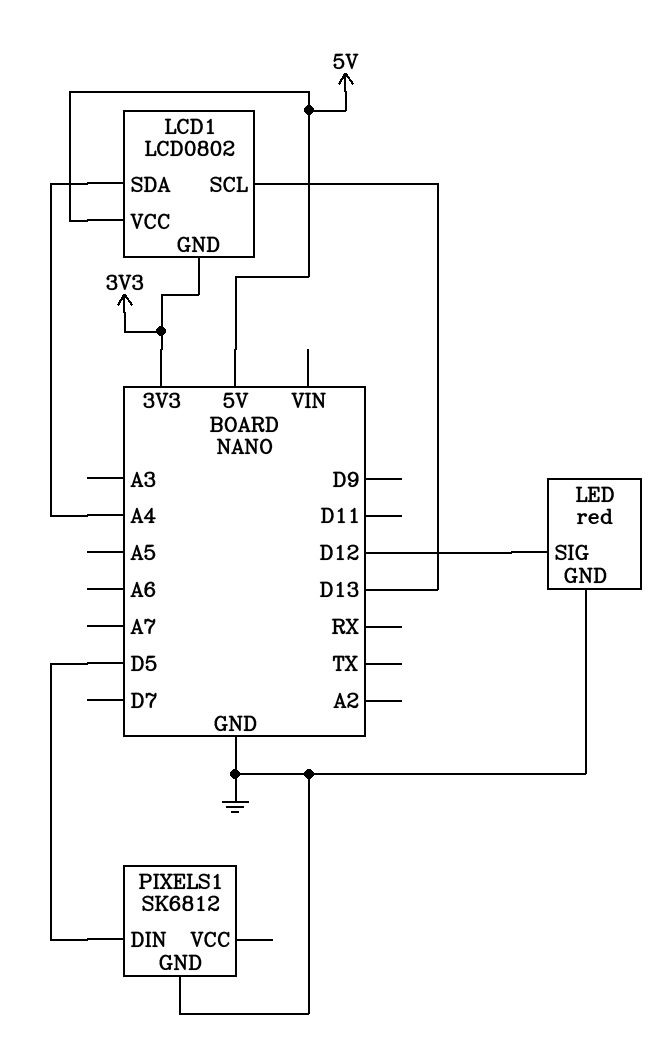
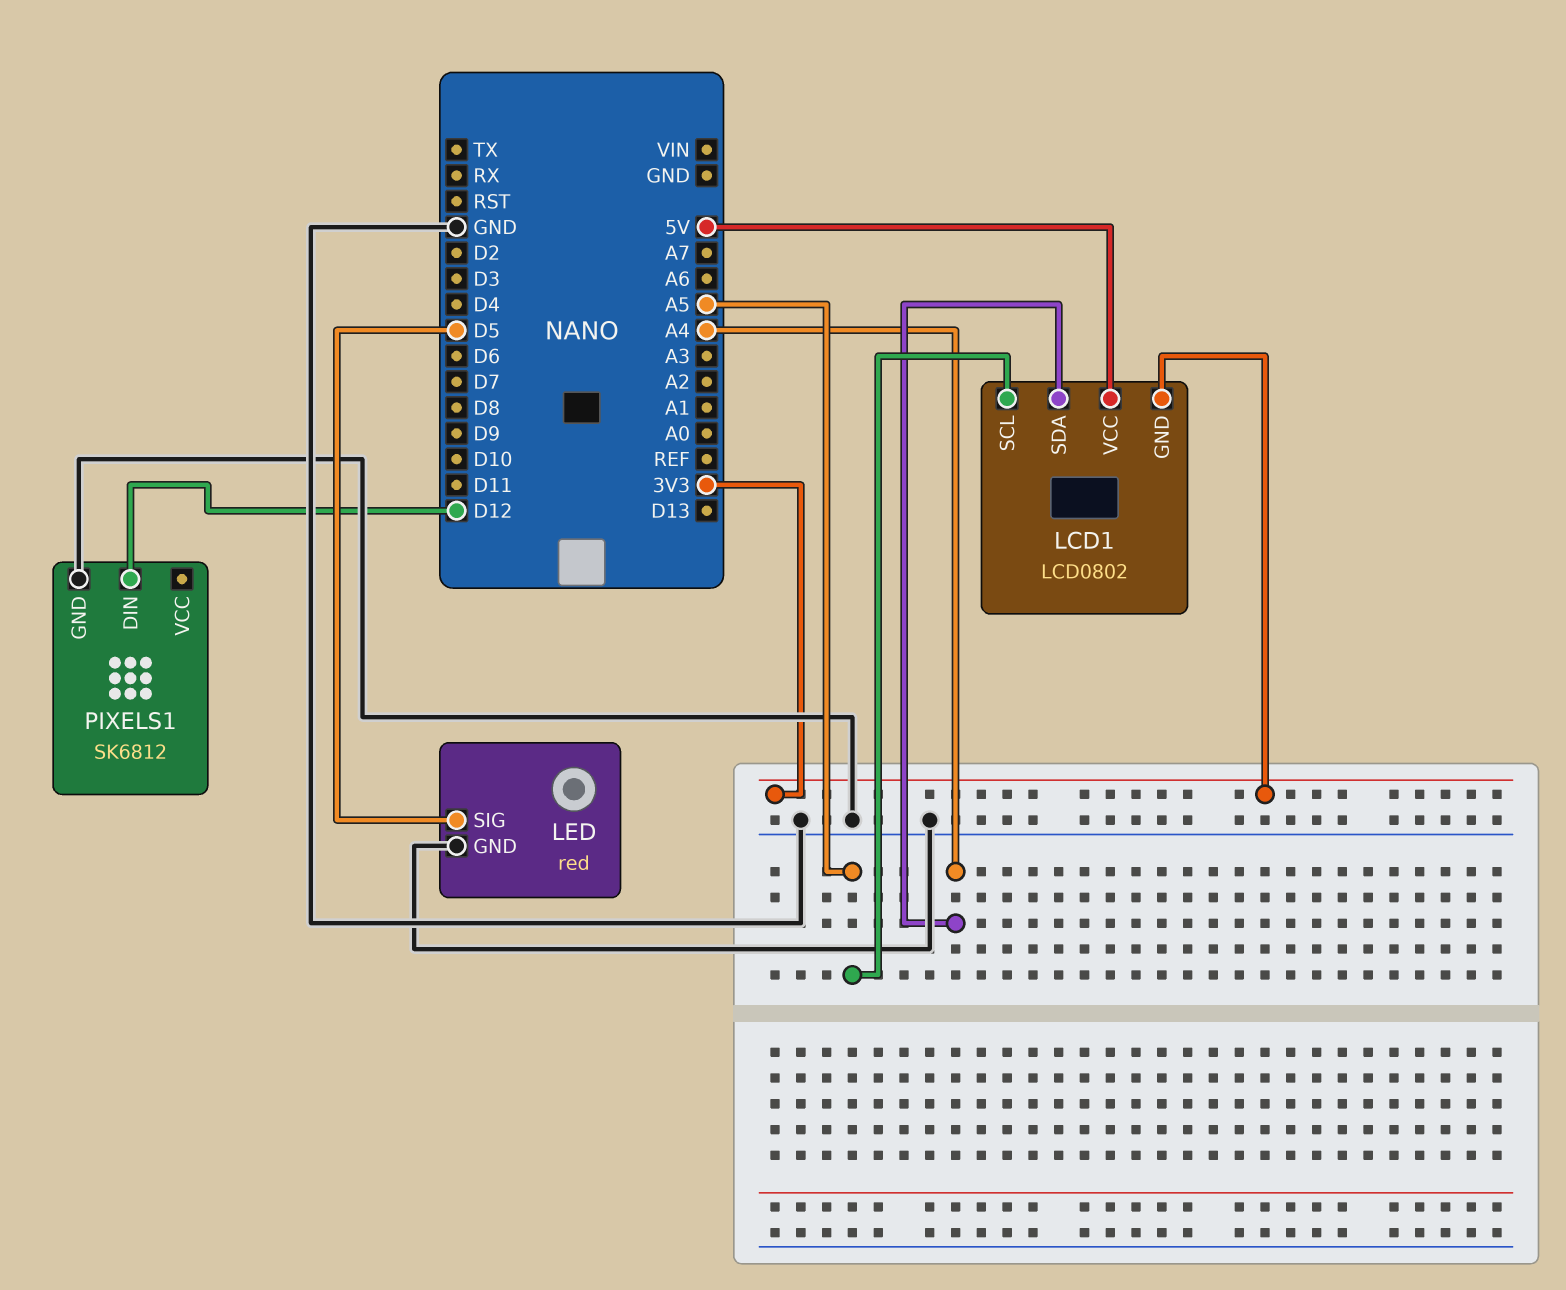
LCD1 pin SCL: D13 -> A5
LED pin SIG: D12 -> D5
PIXELS1 pin DIN: D5 -> D12

